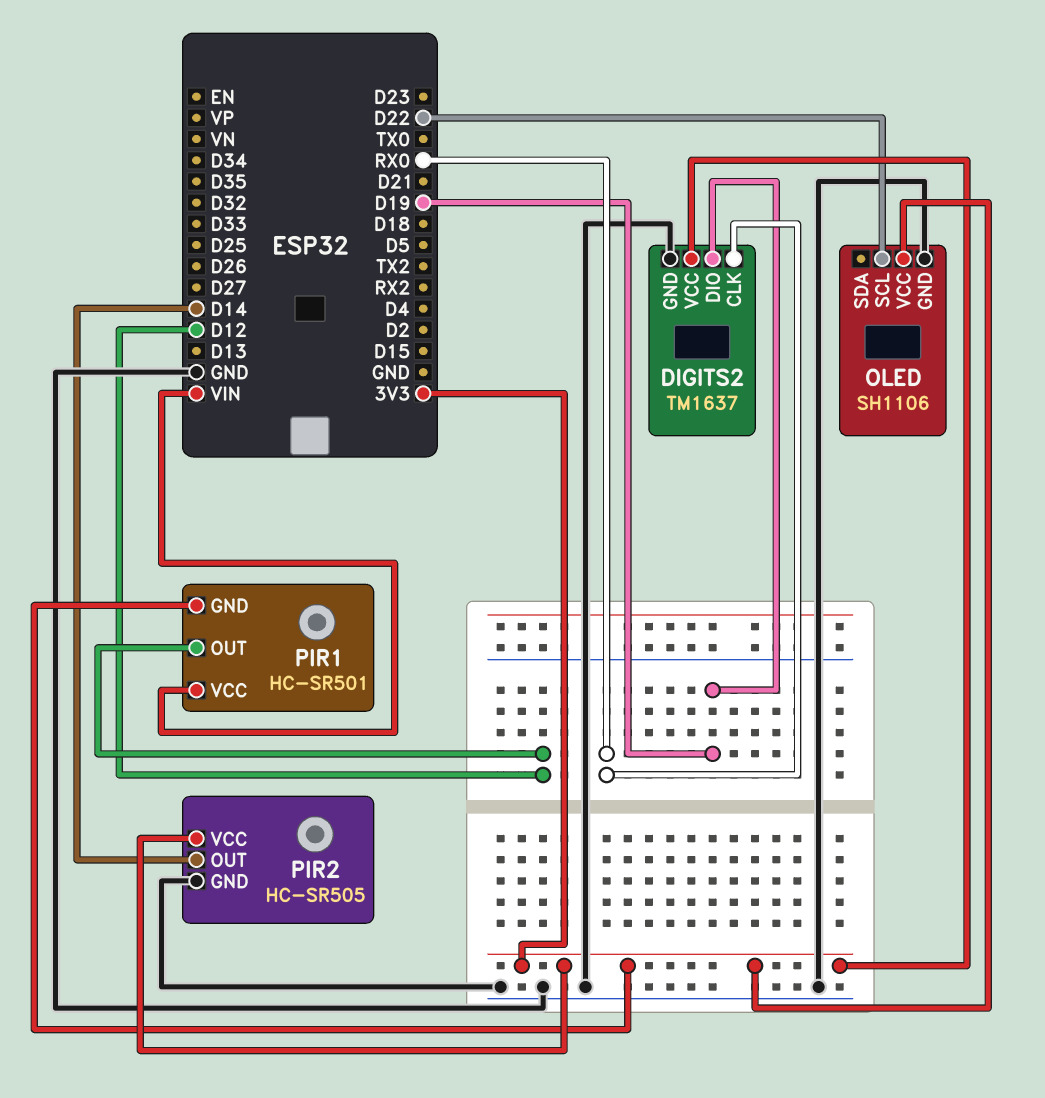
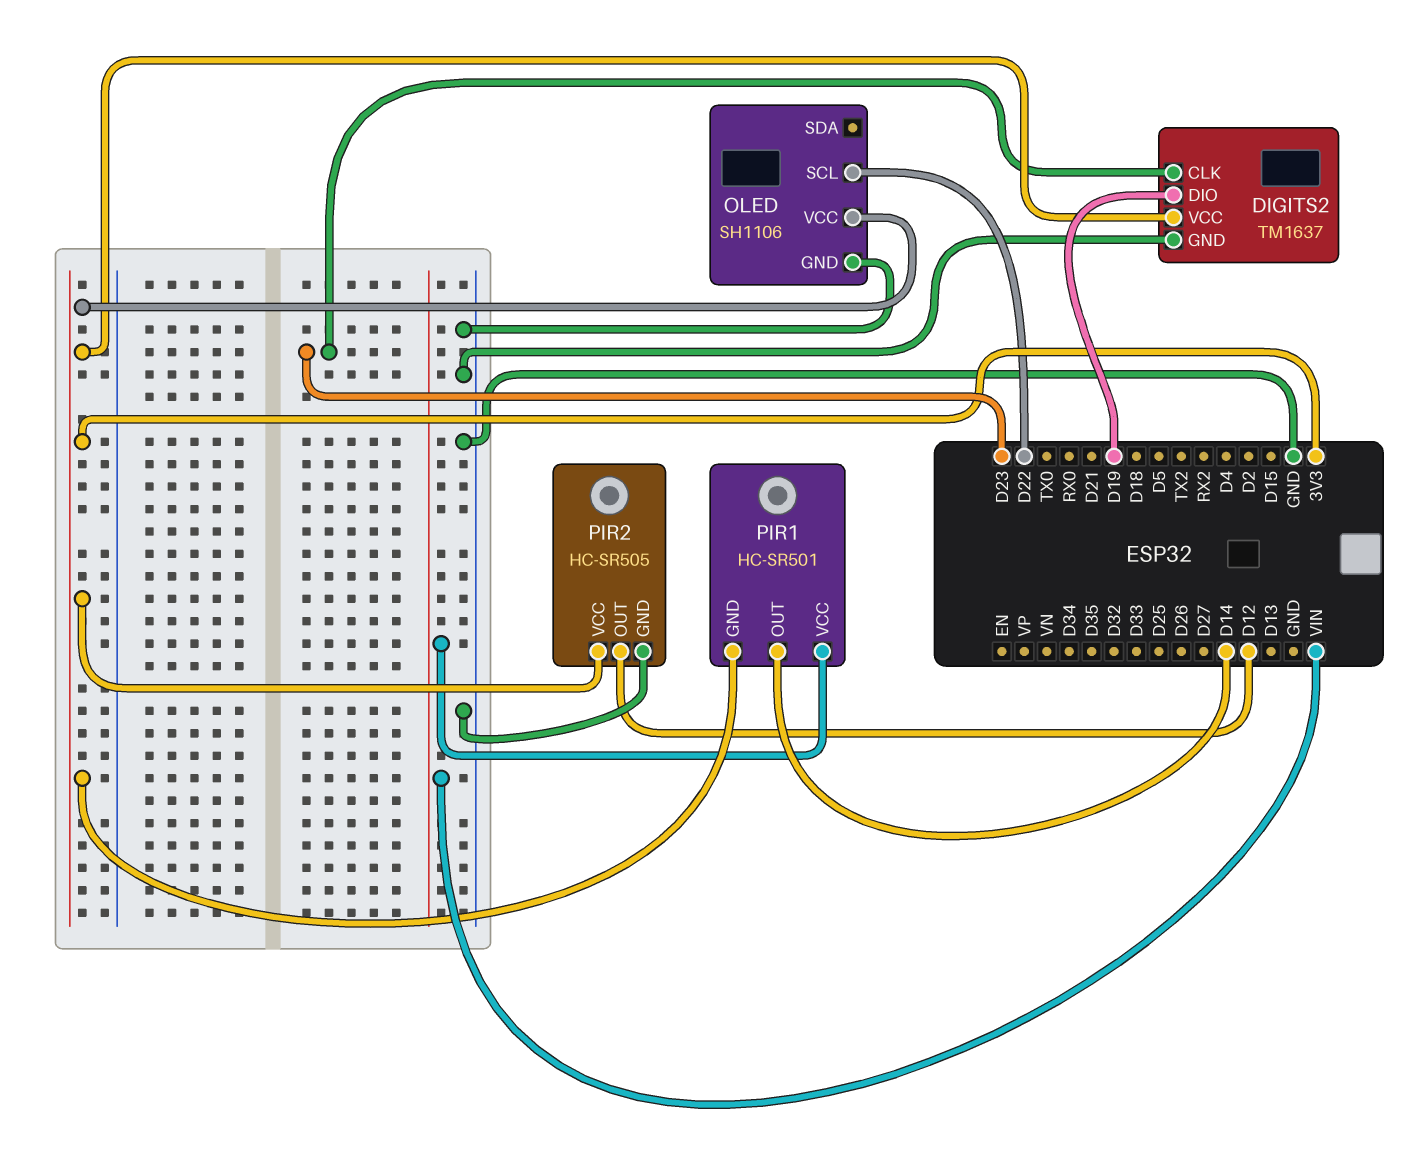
DIGITS2 pin CLK: RX0 -> D23
PIR1 pin OUT: D12 -> D14
PIR2 pin OUT: D14 -> D12

